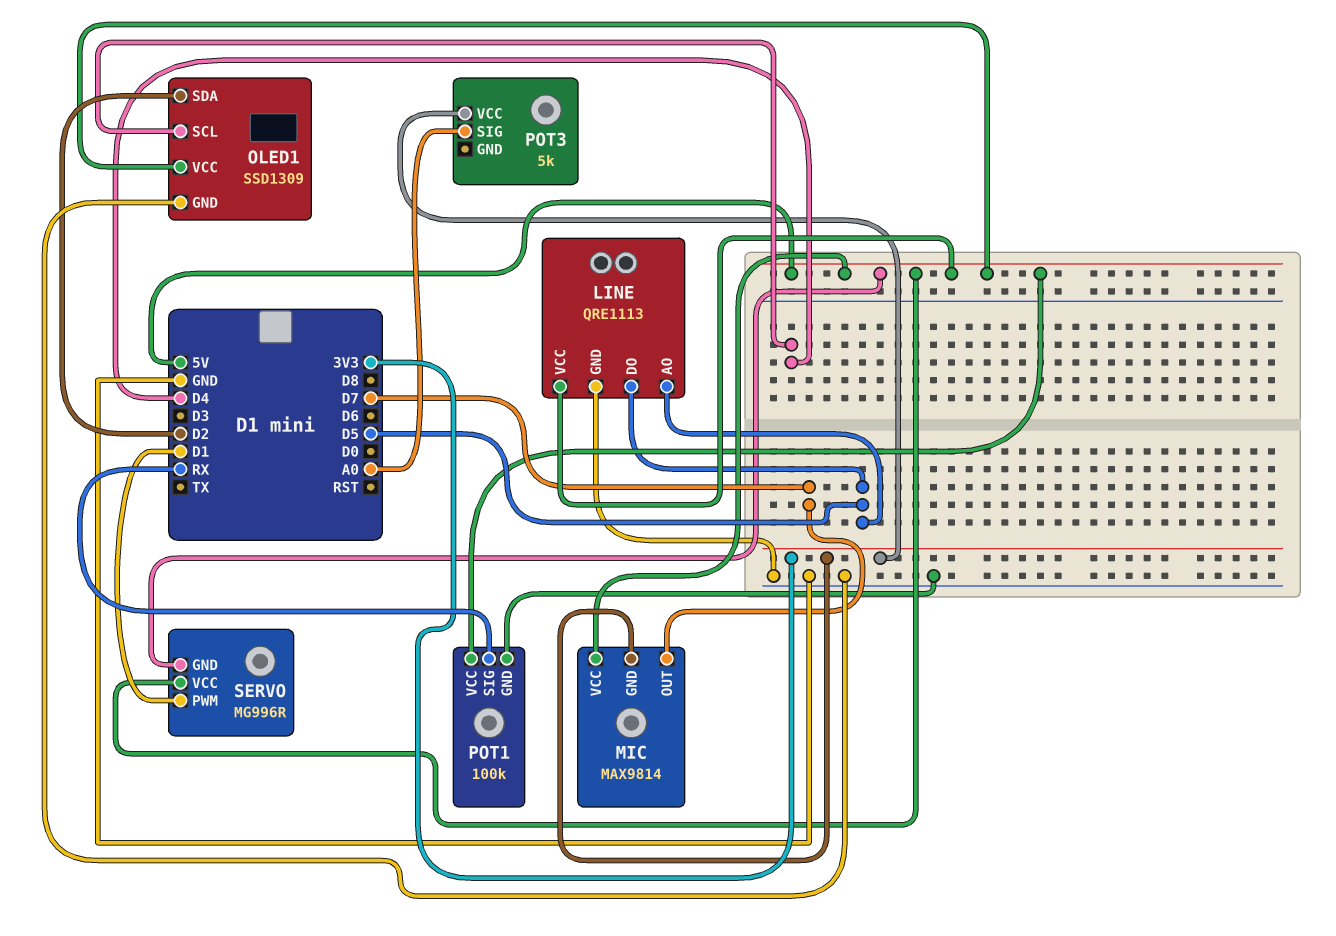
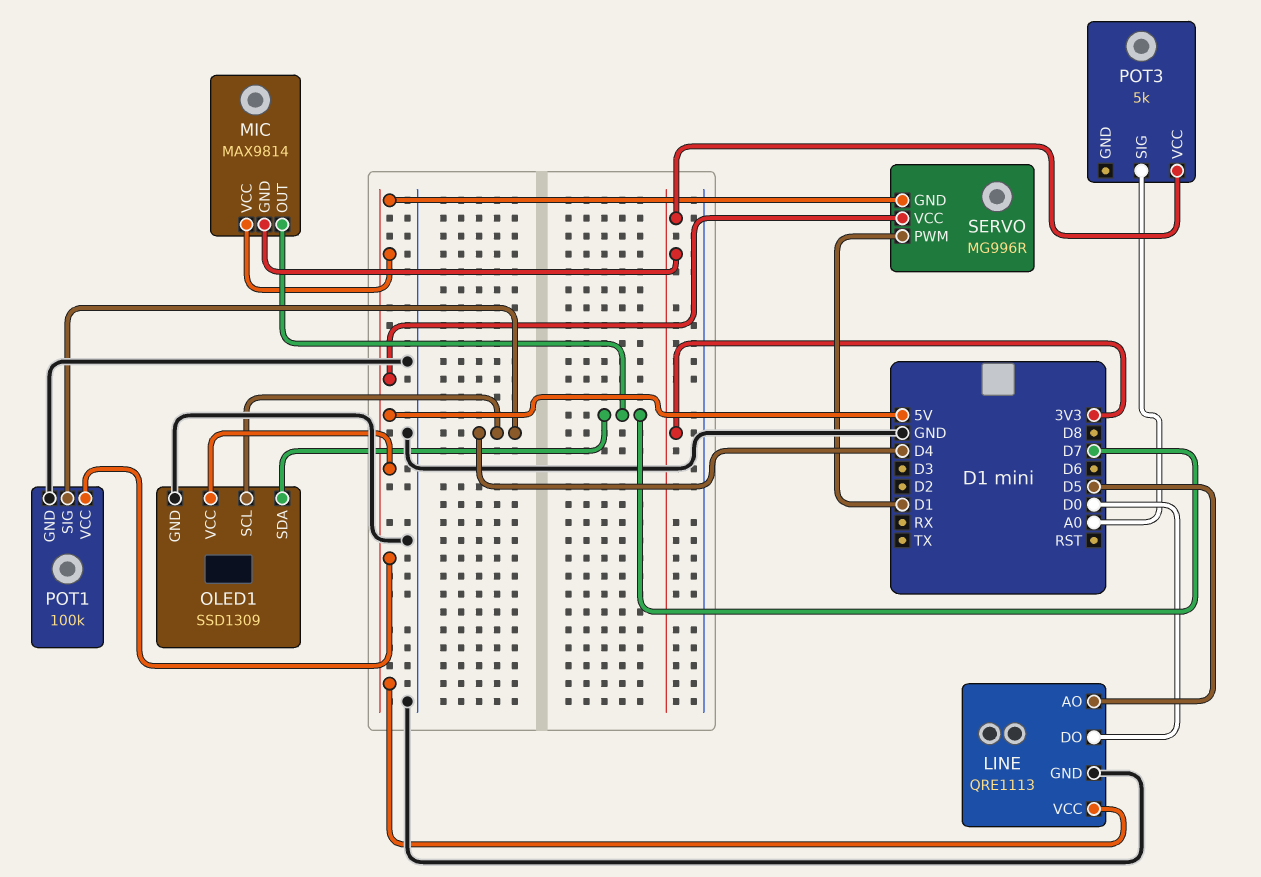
LINE pin DO: D5 -> D0
OLED1 pin SDA: D2 -> D7
POT1 pin SIG: RX -> D4

